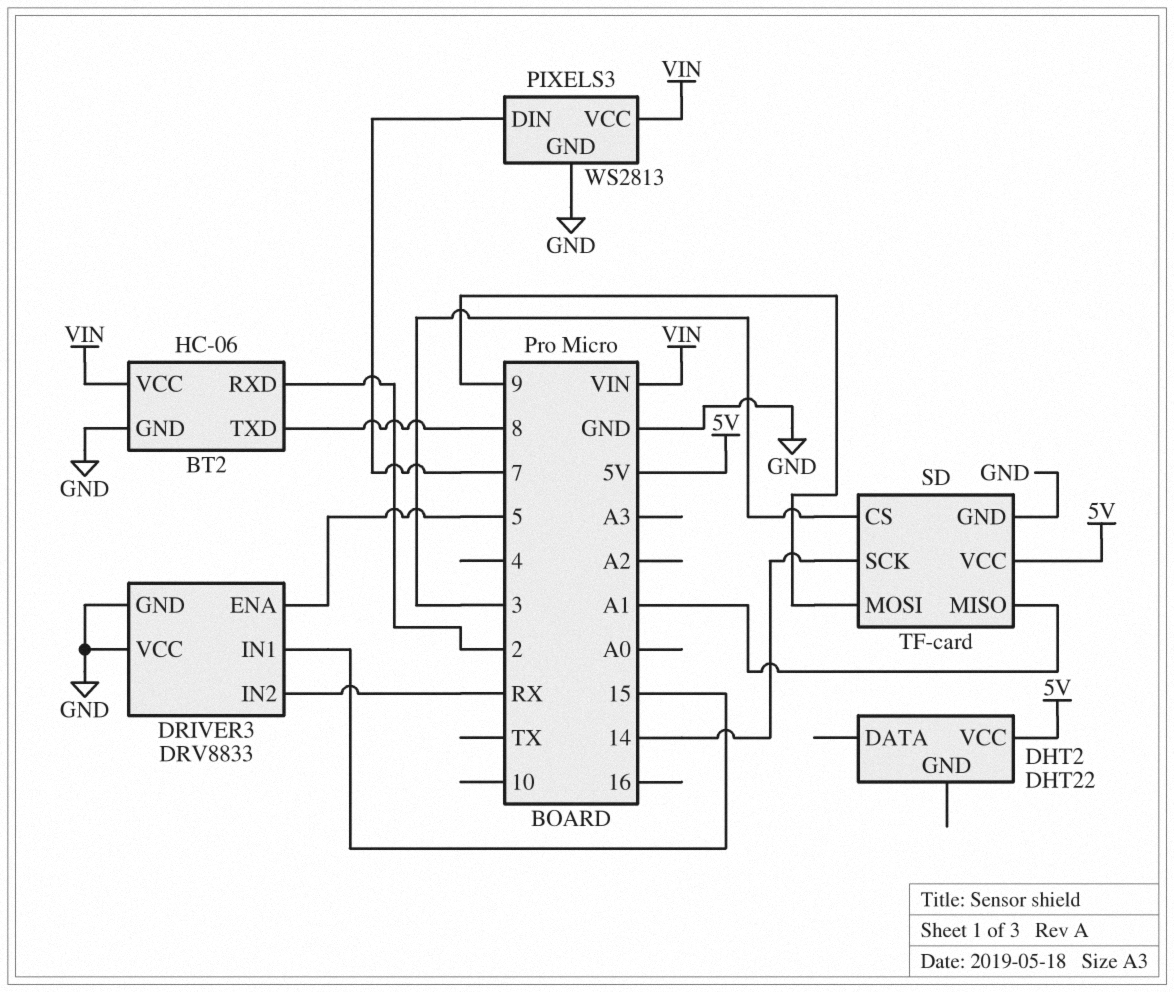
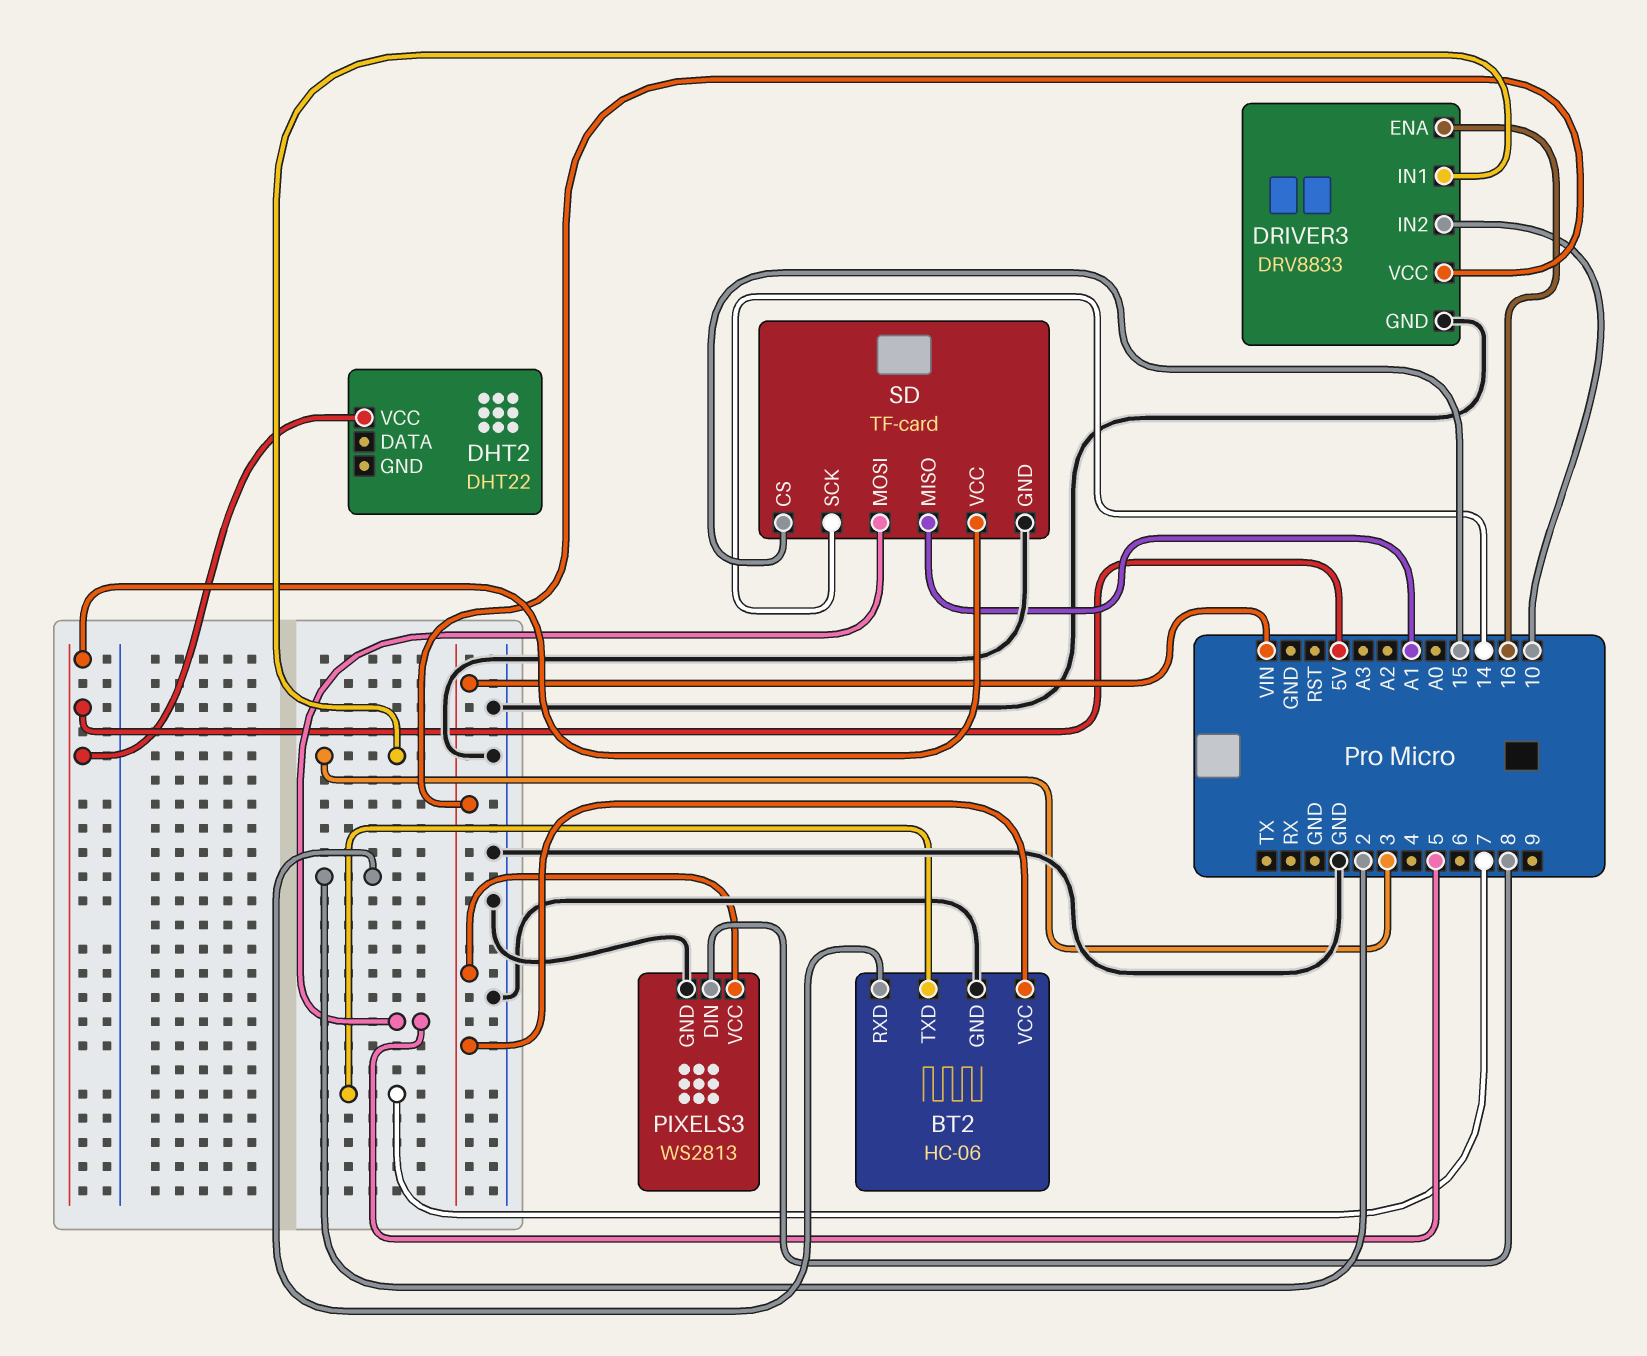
BT2 pin TXD: 8 -> 7
DRIVER3 pin ENA: 5 -> 16
DRIVER3 pin IN1: 15 -> 3
DRIVER3 pin IN2: RX -> 10
DRIVER3 pin VCC: GND -> VIN
PIXELS3 pin DIN: 7 -> 8
SD pin CS: 3 -> 15
SD pin MOSI: 9 -> 5

